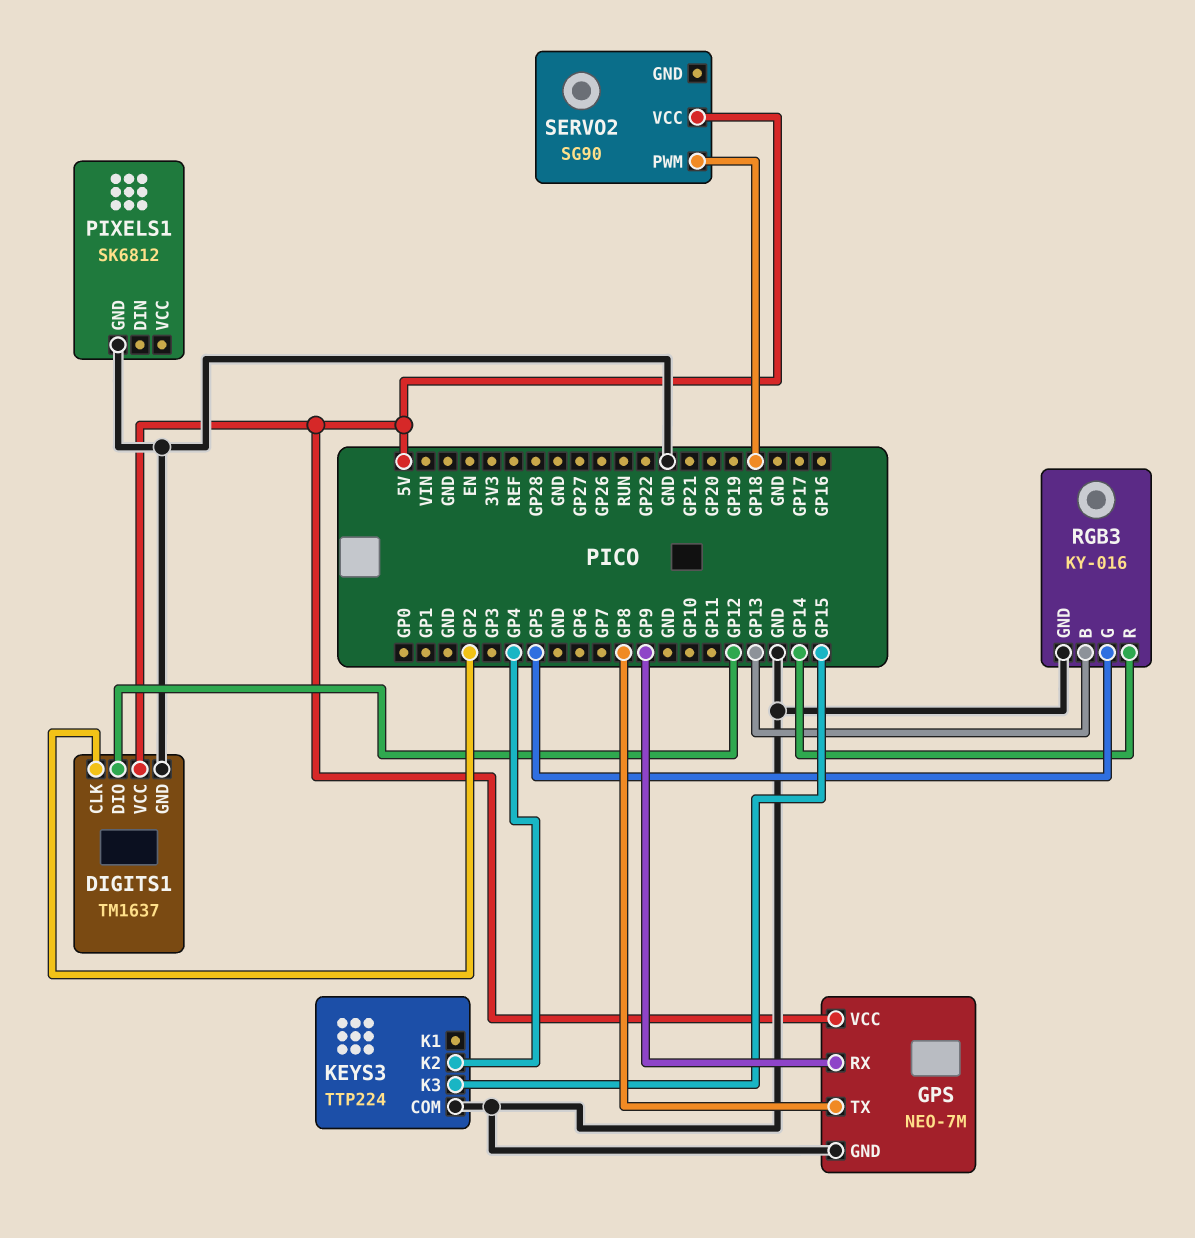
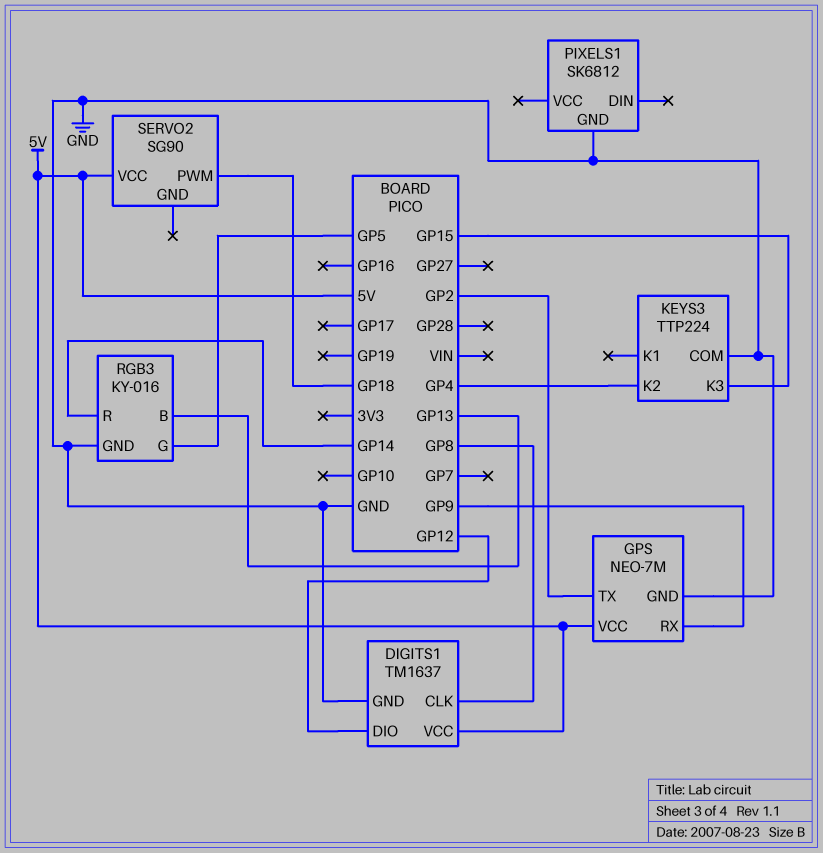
DIGITS1 pin CLK: GP2 -> GP8
GPS pin TX: GP8 -> GP2

